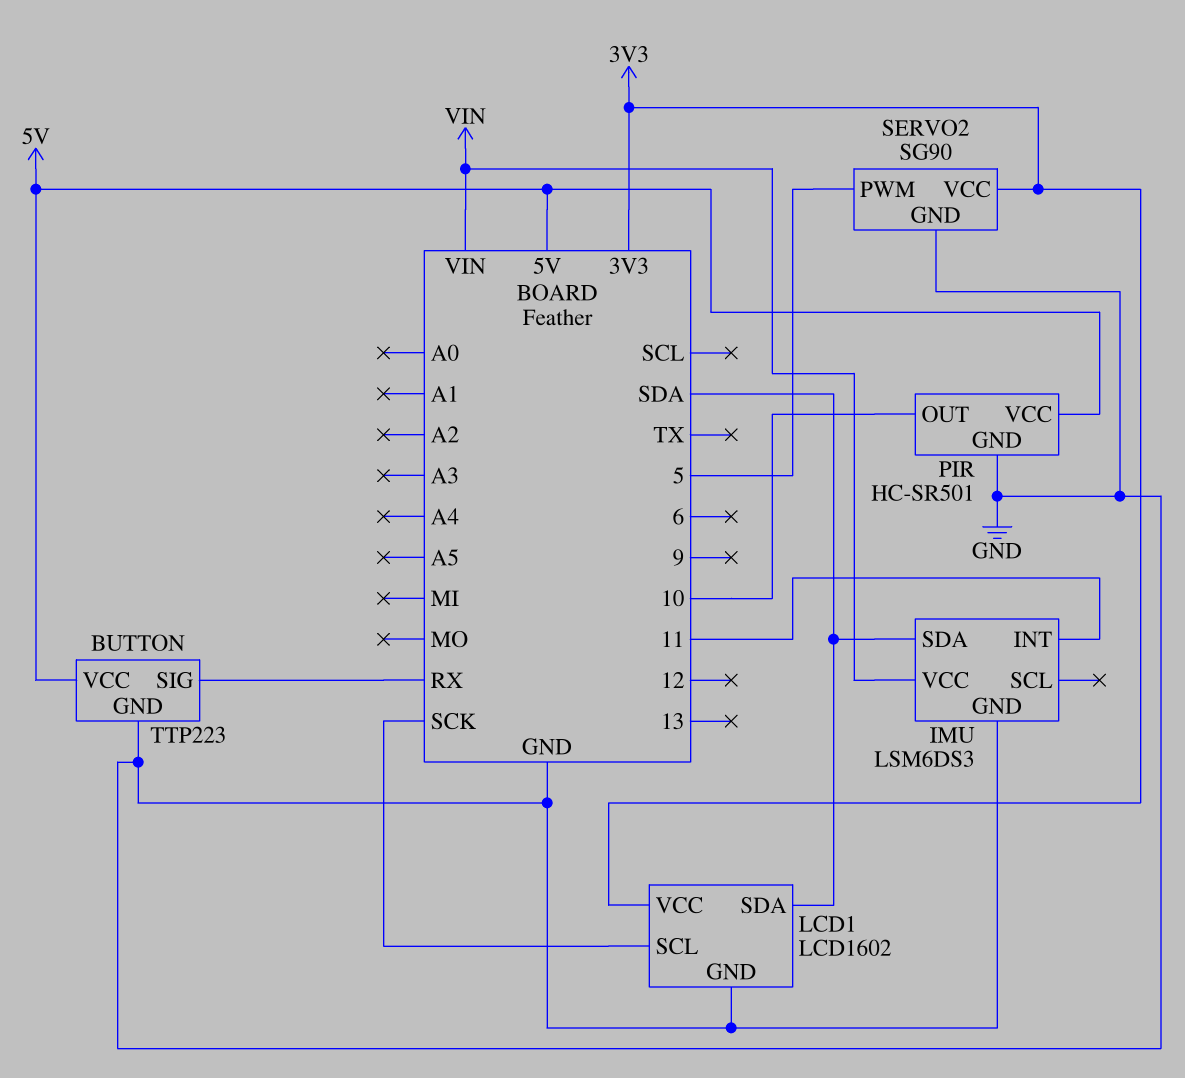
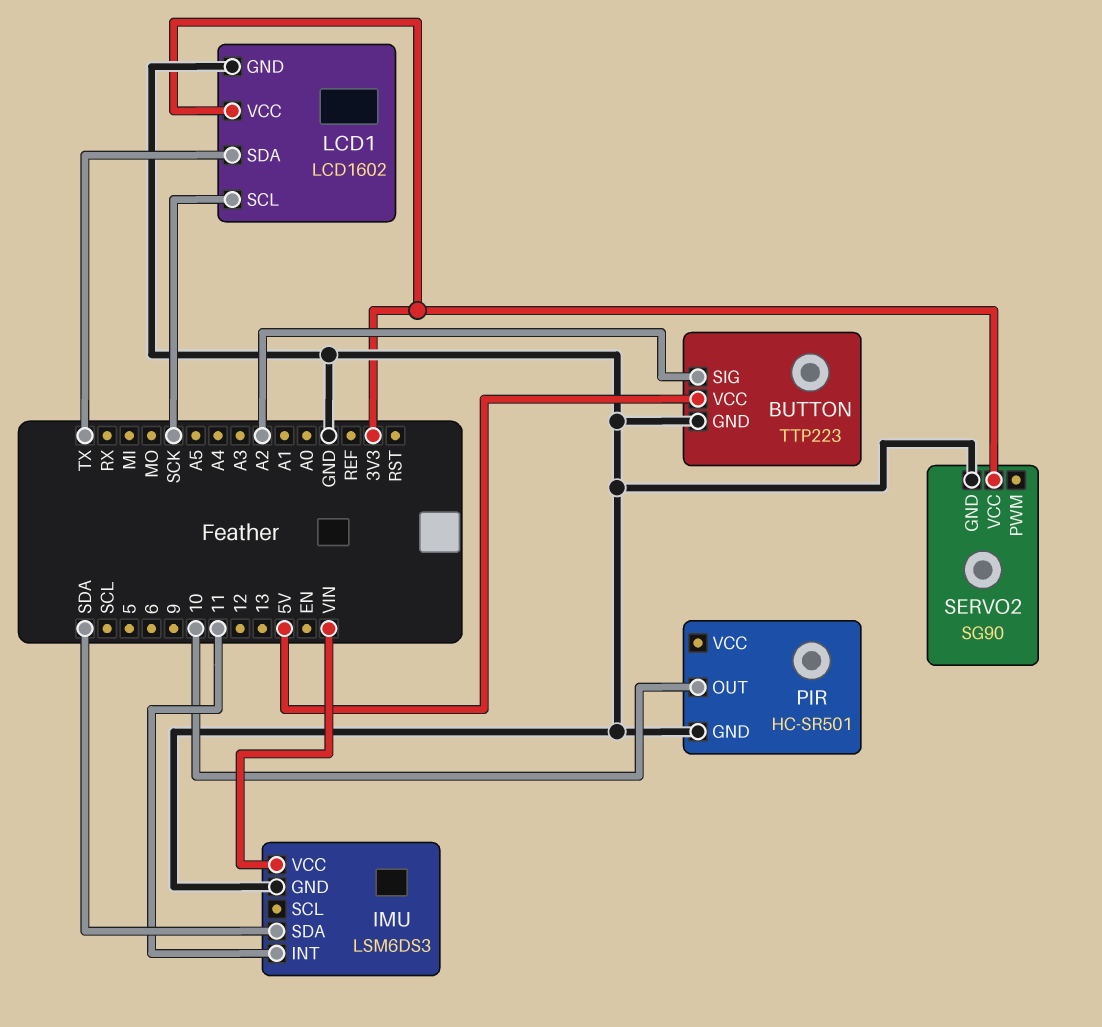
BUTTON pin SIG: RX -> A2
LCD1 pin SDA: SDA -> TX
PIR pin VCC: 5V -> none
SERVO2 pin PWM: 5 -> none

